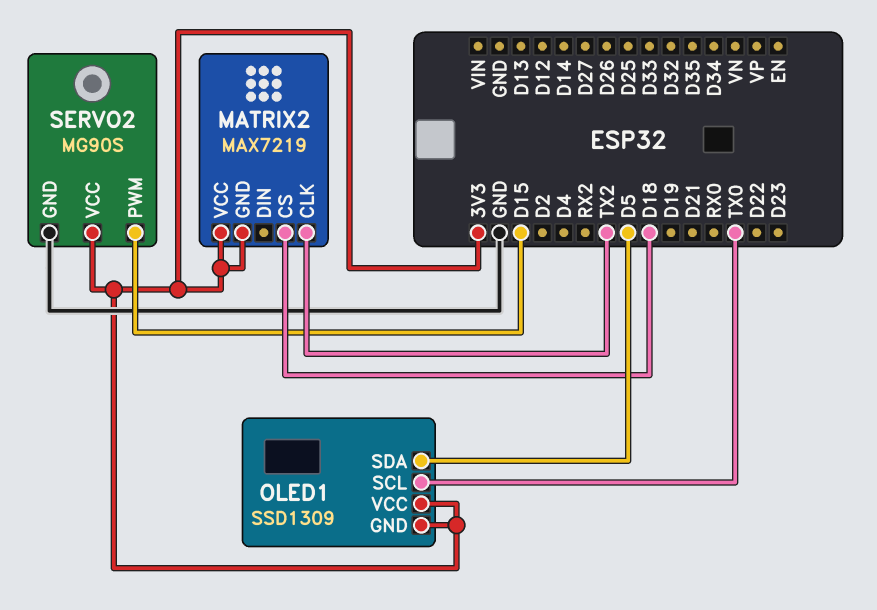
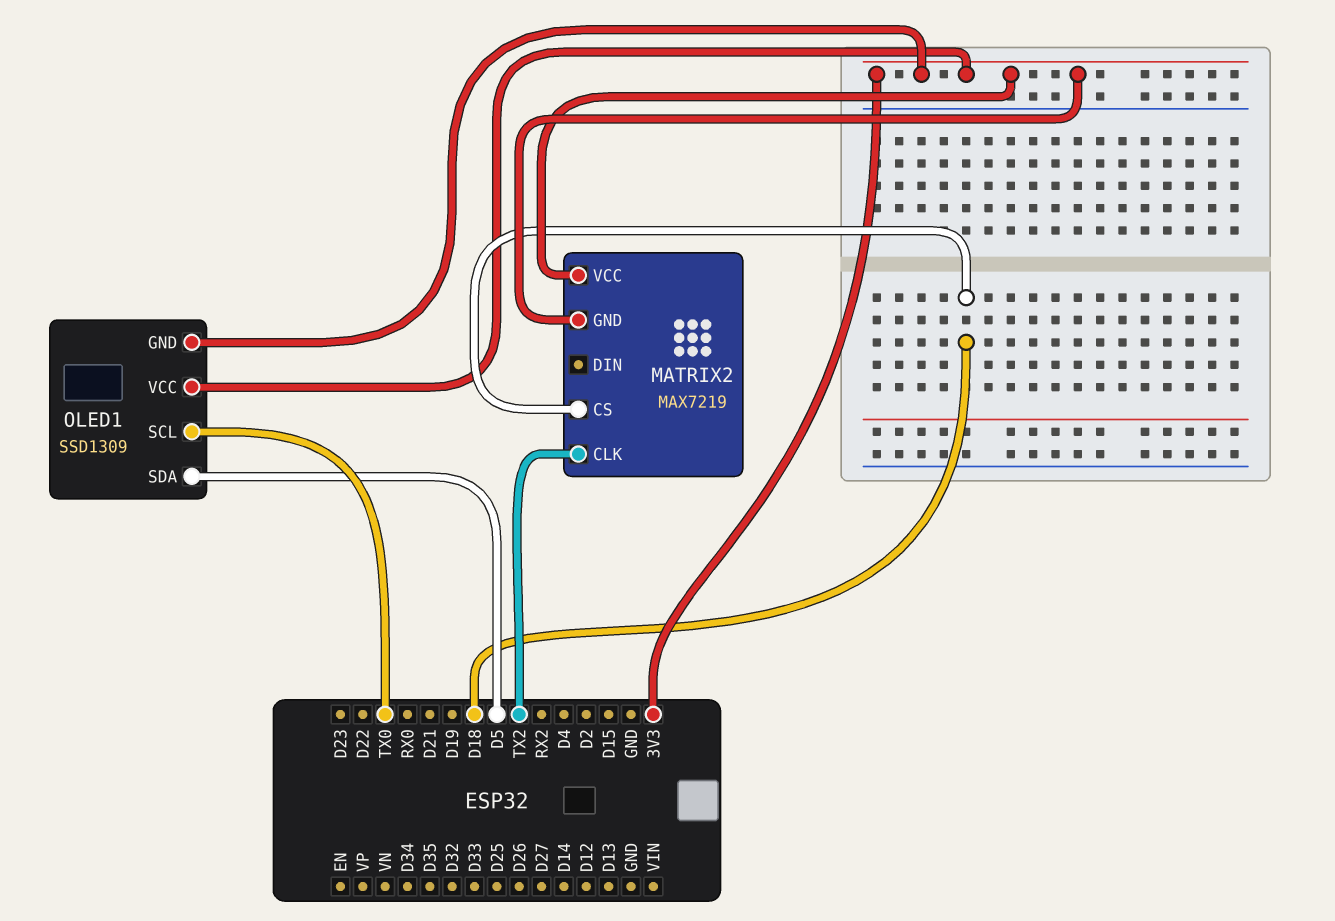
SERVO2: MG90S -> none
SERVO2 pin GND: GND -> none
SERVO2 pin PWM: D15 -> none
SERVO2 pin VCC: 3V3 -> none

